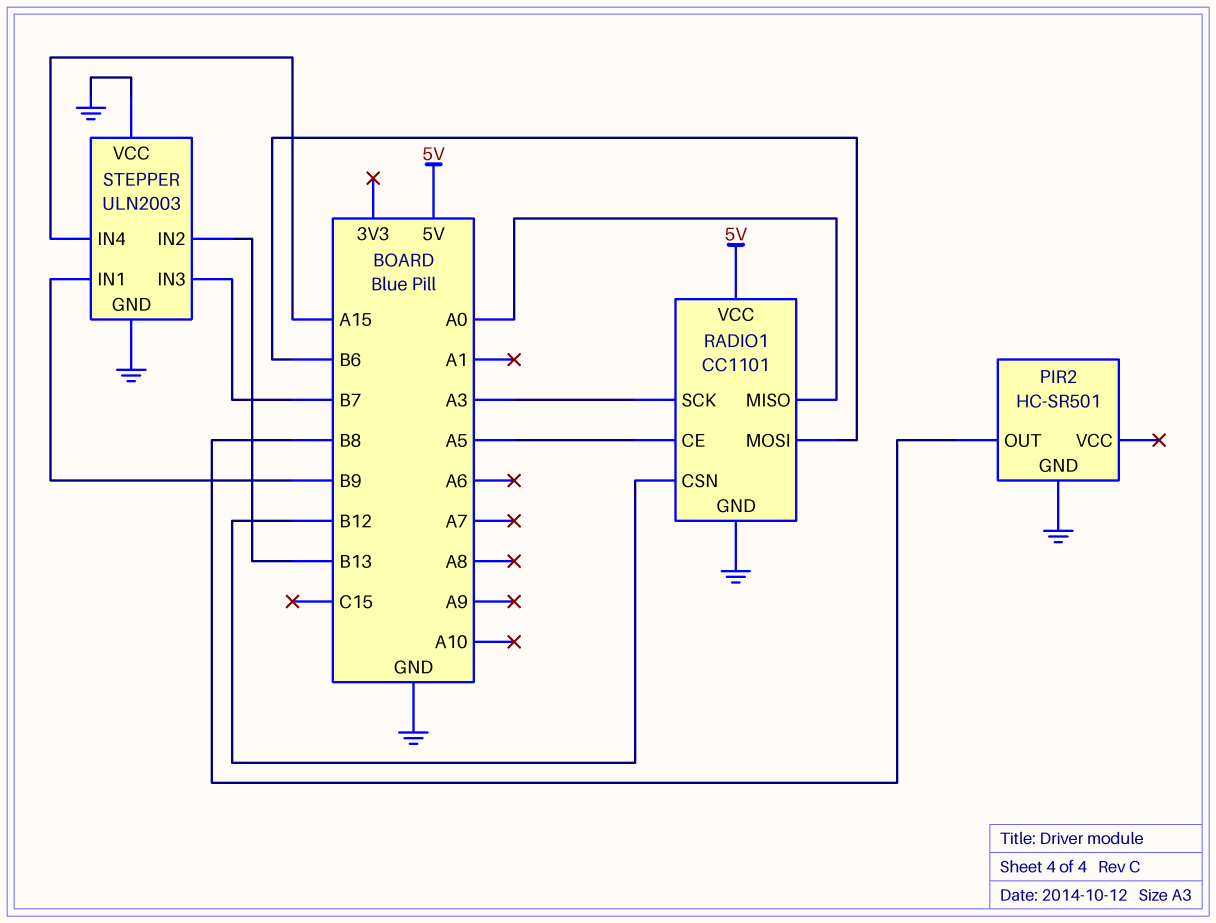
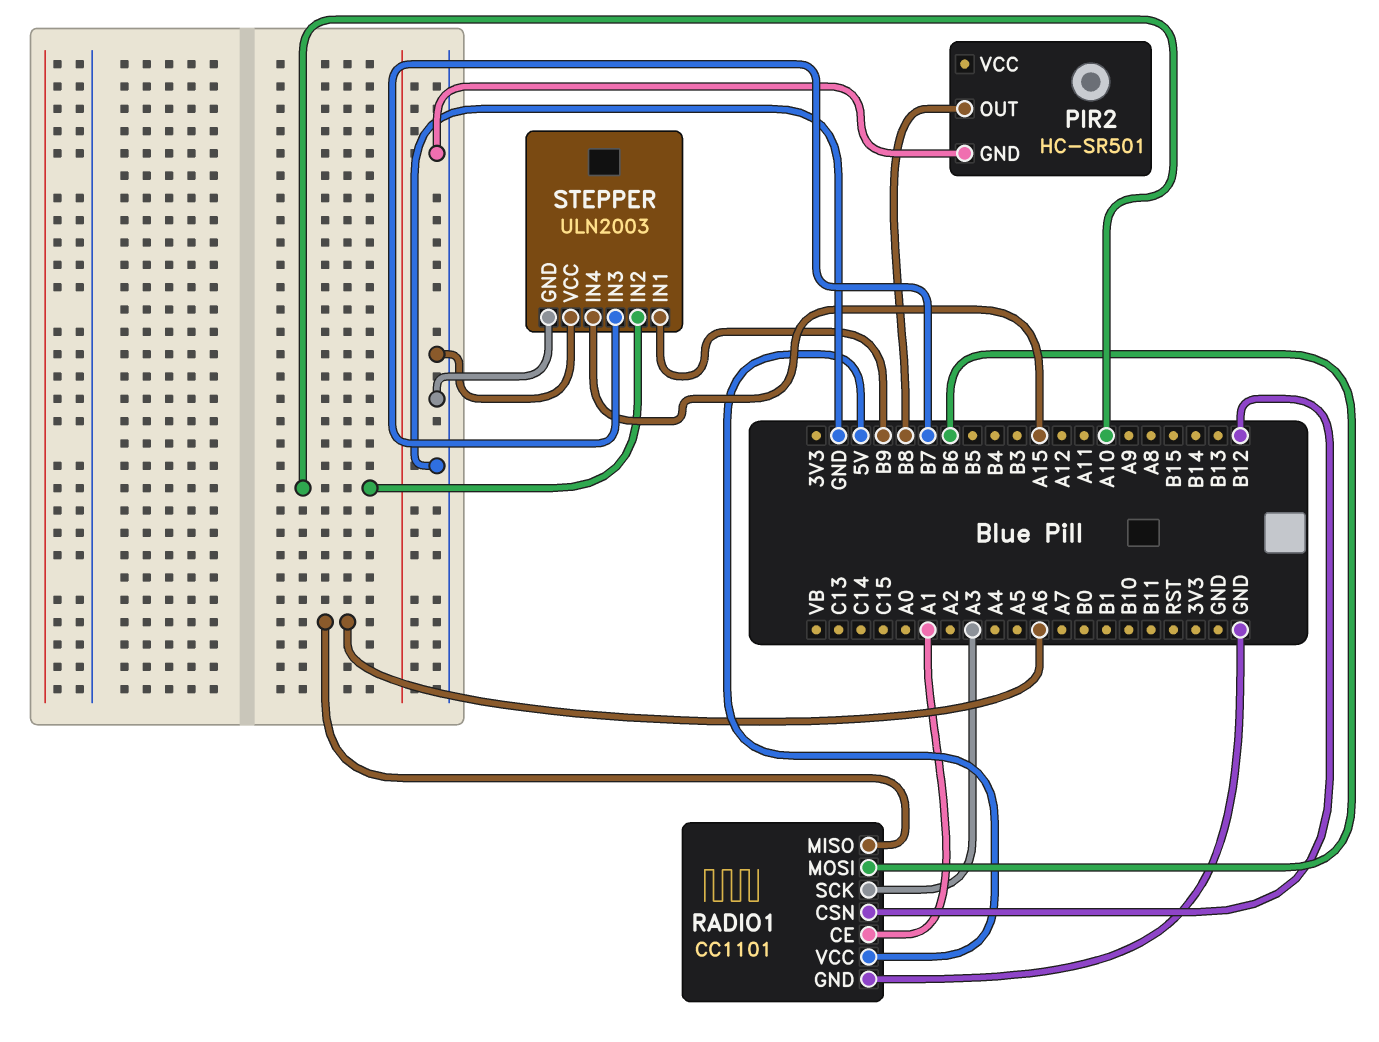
RADIO1 pin CE: A5 -> A1
RADIO1 pin MISO: A0 -> A6
STEPPER pin IN2: B13 -> A10

